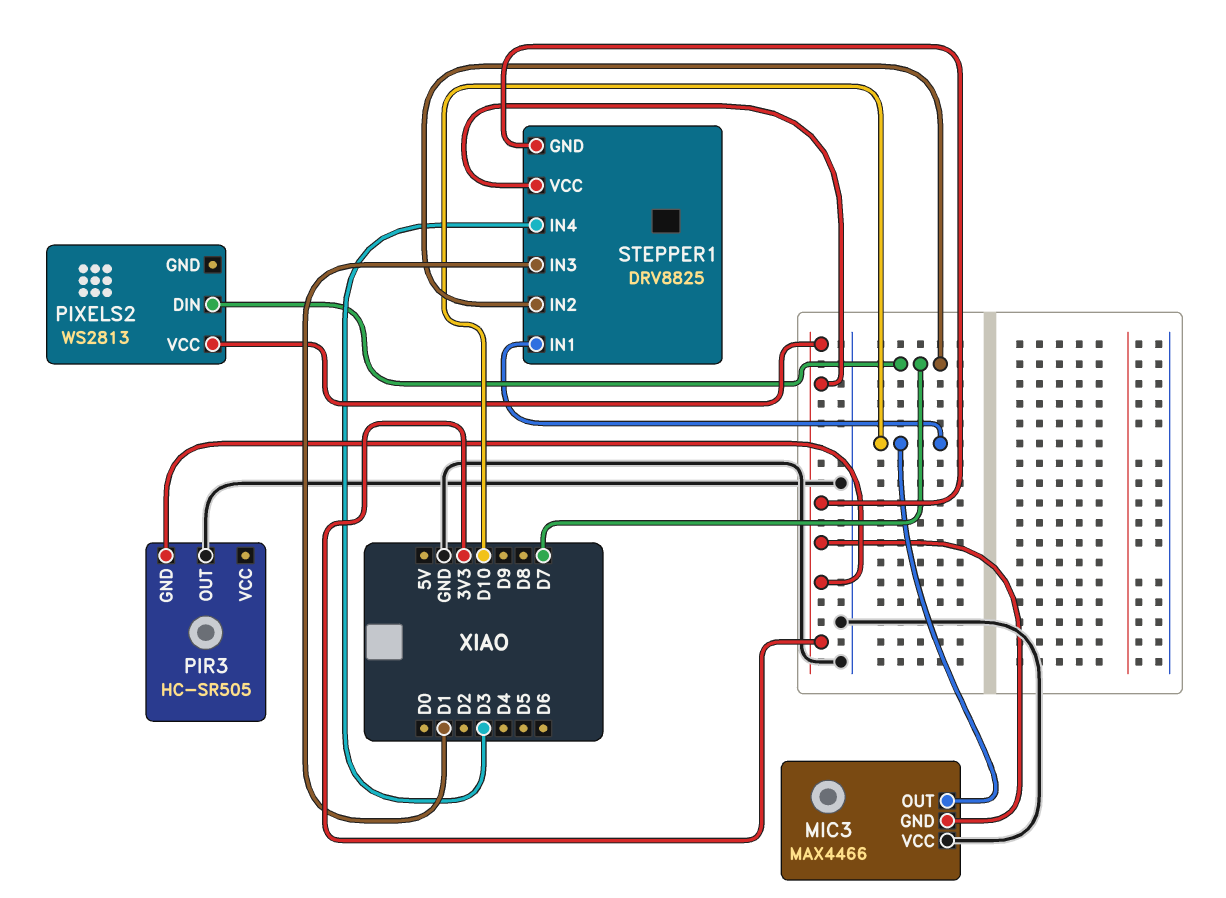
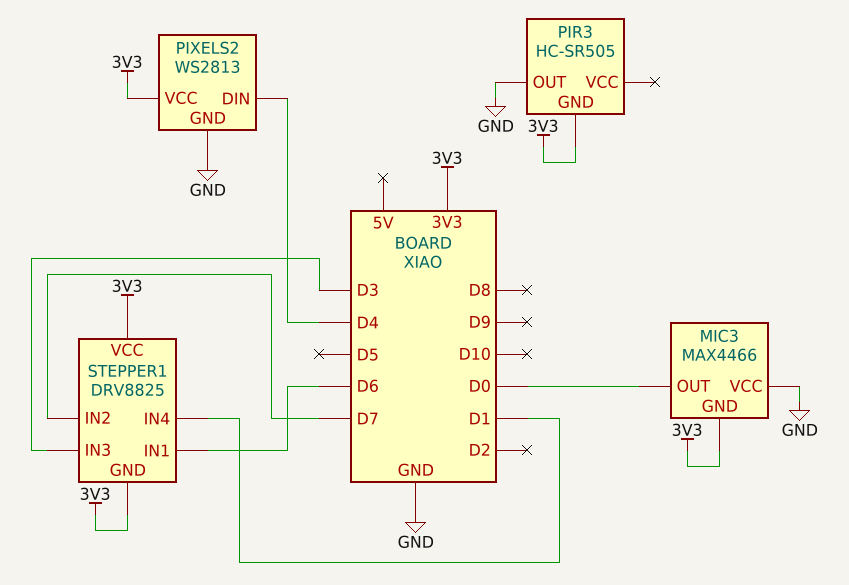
MIC3 pin OUT: D10 -> D0
PIXELS2 pin DIN: D7 -> D4
PIXELS2 pin GND: none -> GND
STEPPER1 pin IN1: D10 -> D6
STEPPER1 pin IN3: D1 -> D3
STEPPER1 pin IN4: D3 -> D1

